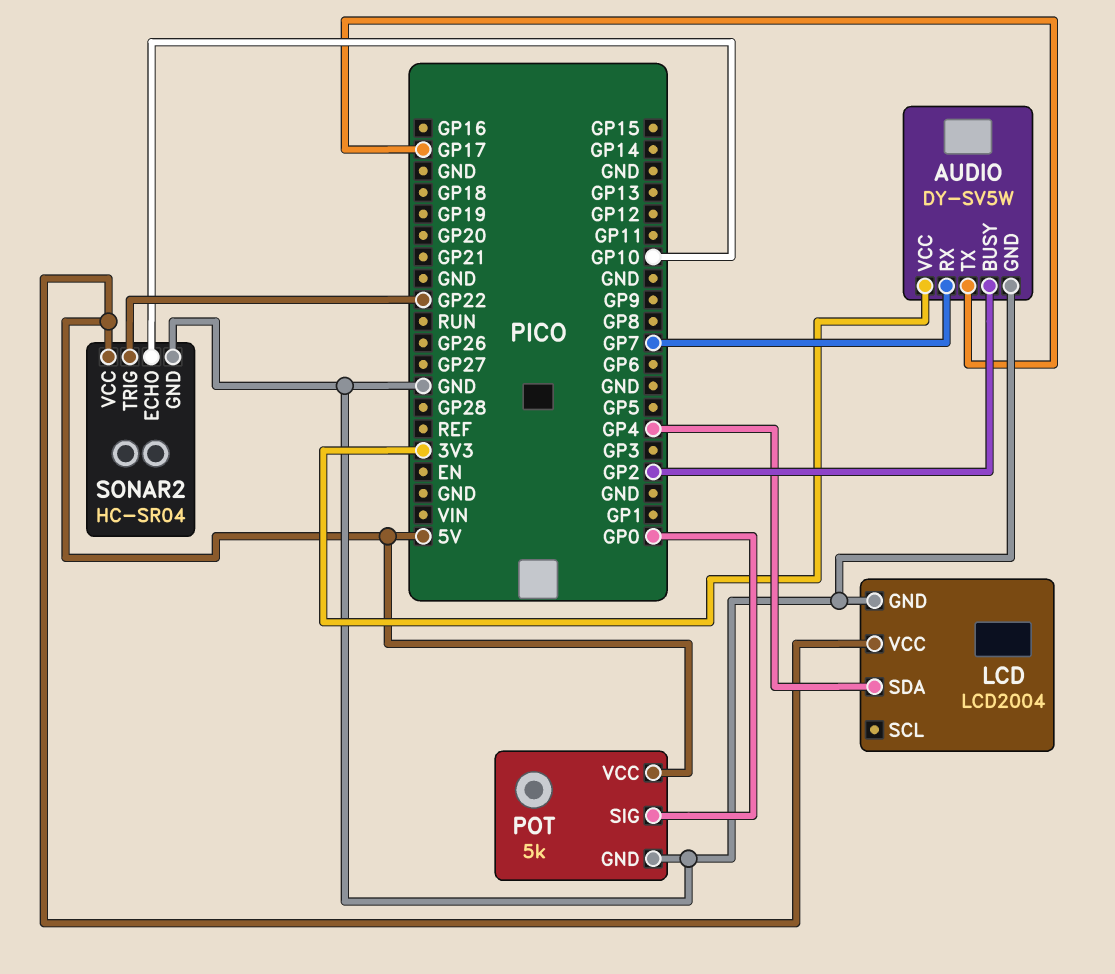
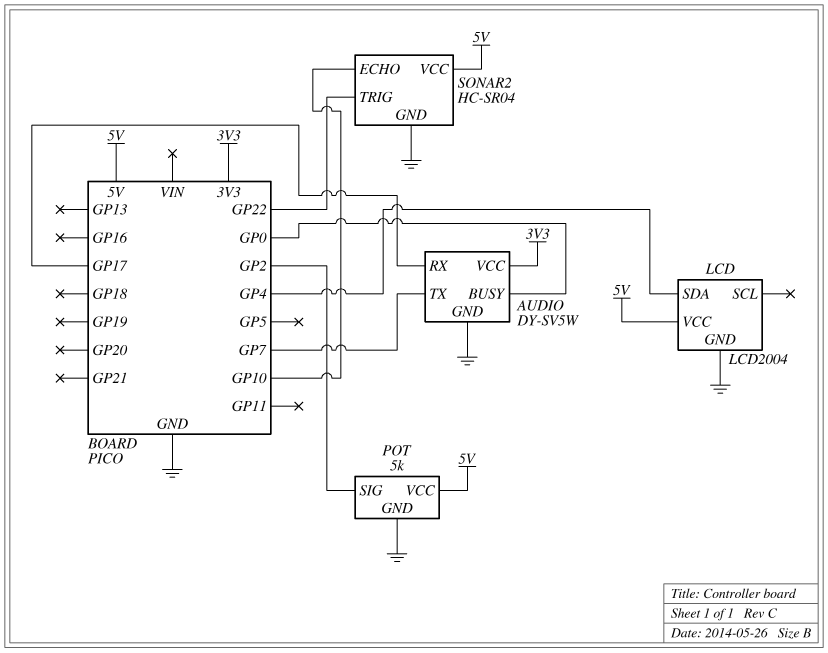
AUDIO pin BUSY: GP2 -> GP0
AUDIO pin RX: GP7 -> GP17
AUDIO pin TX: GP17 -> GP7
POT pin SIG: GP0 -> GP2

